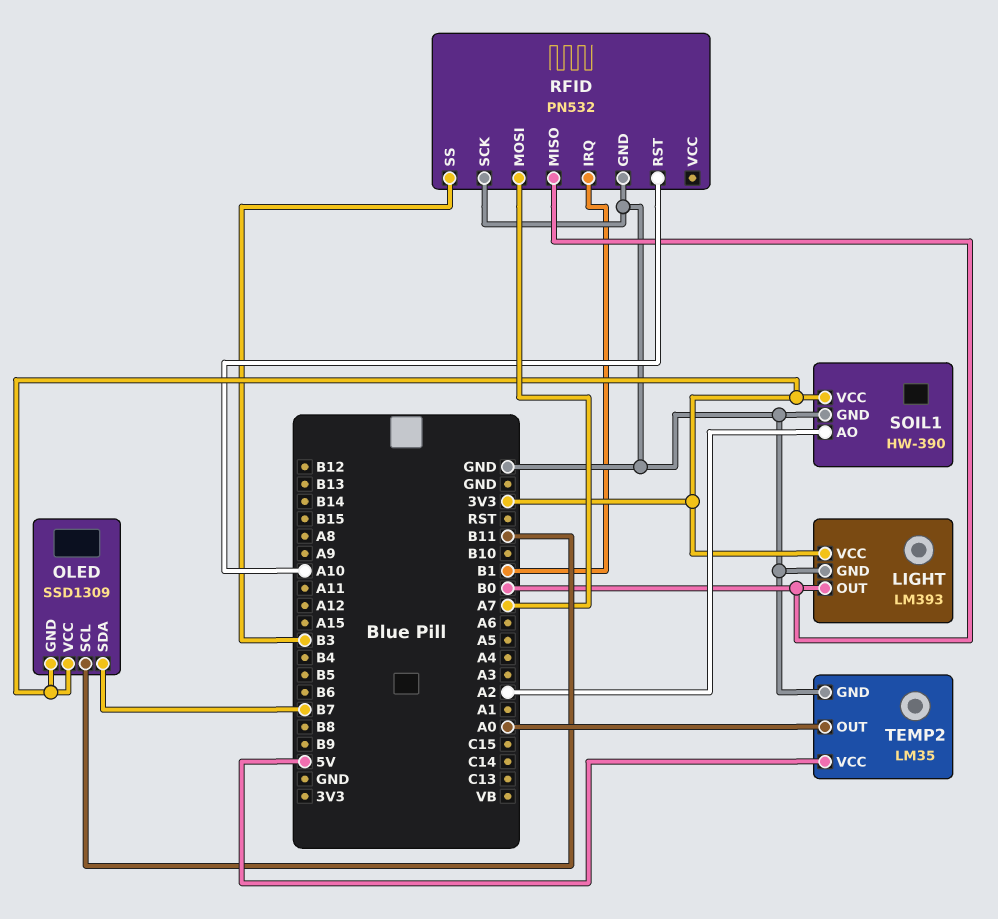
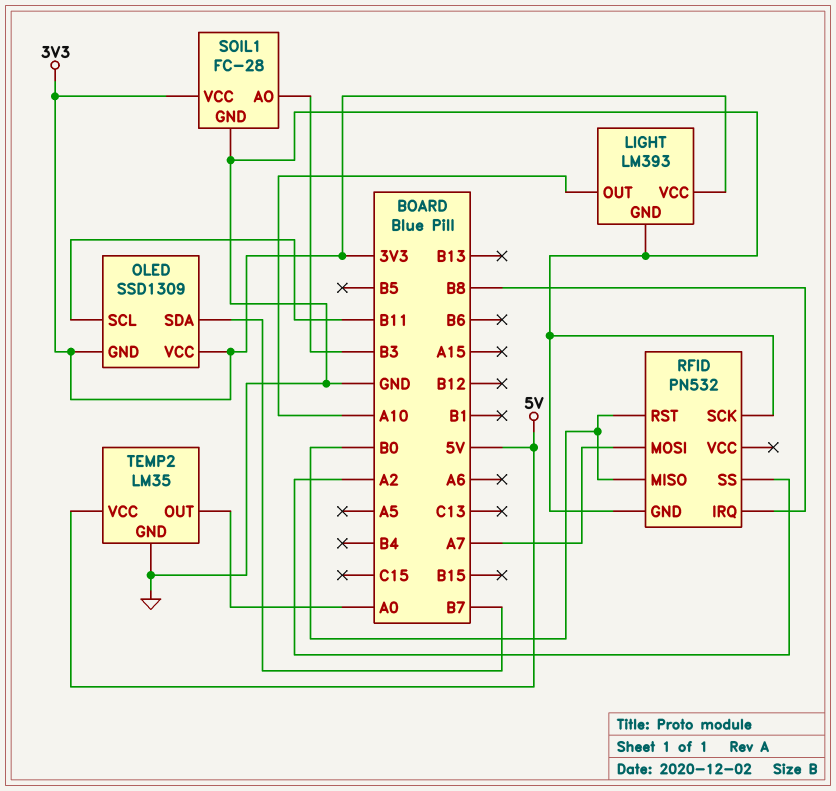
LIGHT pin OUT: B0 -> A10
RFID pin IRQ: B1 -> B8
RFID pin RST: A10 -> B0
RFID pin SS: B3 -> A2
SOIL1: HW-390 -> FC-28
SOIL1 pin AO: A2 -> B3

